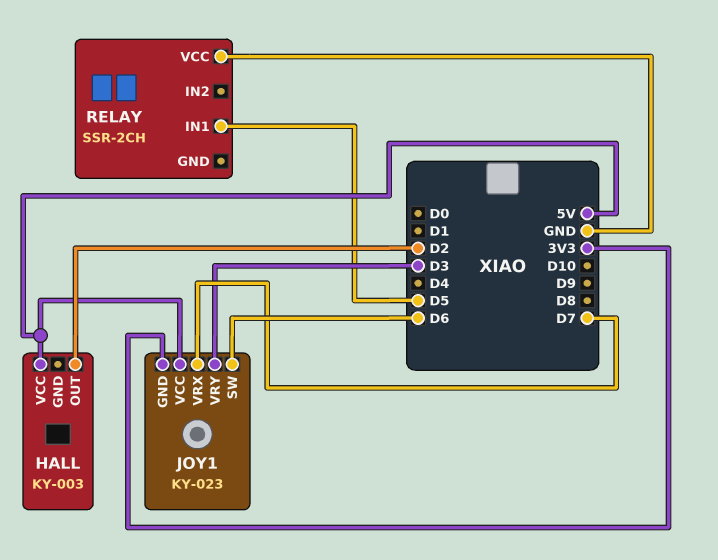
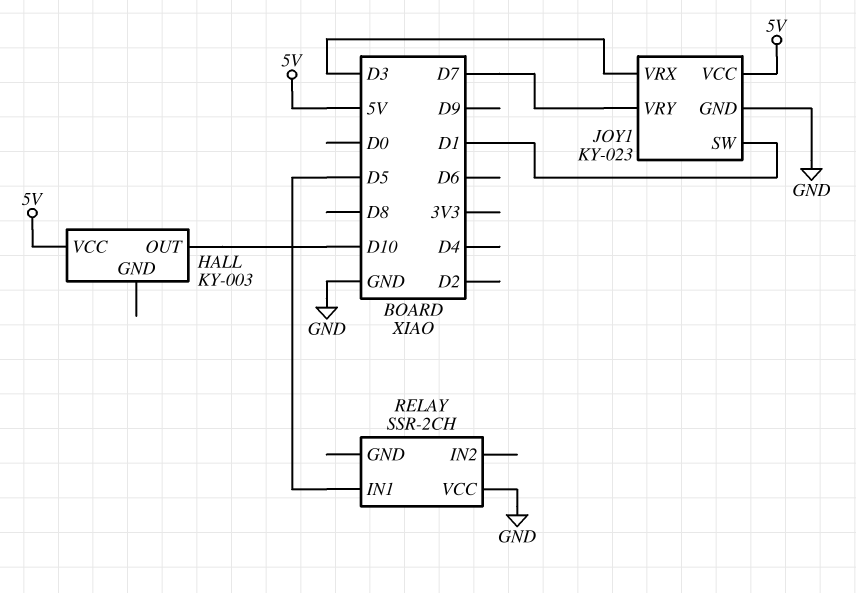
HALL pin OUT: D2 -> D10
JOY1 pin GND: 3V3 -> GND
JOY1 pin SW: D6 -> D1
JOY1 pin VRX: D7 -> D3
JOY1 pin VRY: D3 -> D7

